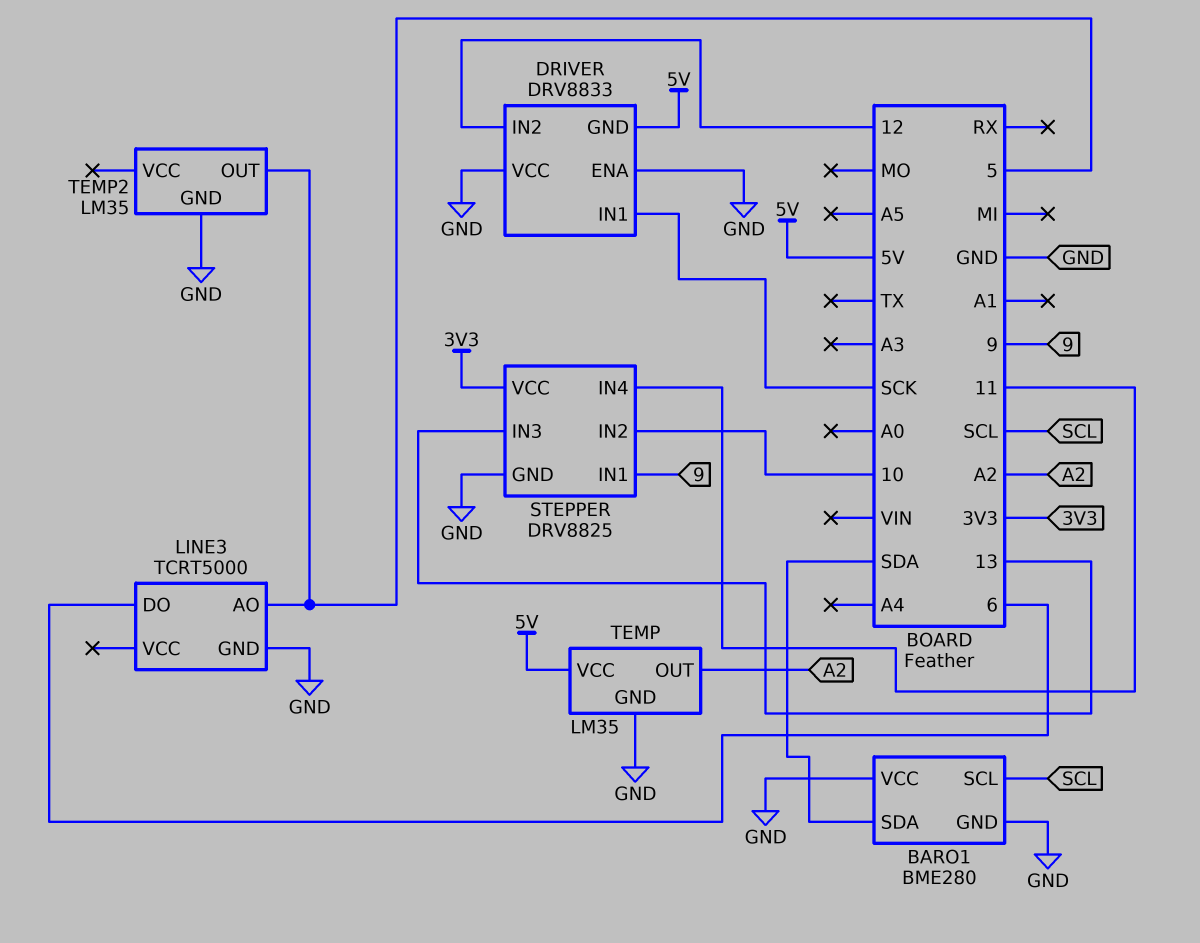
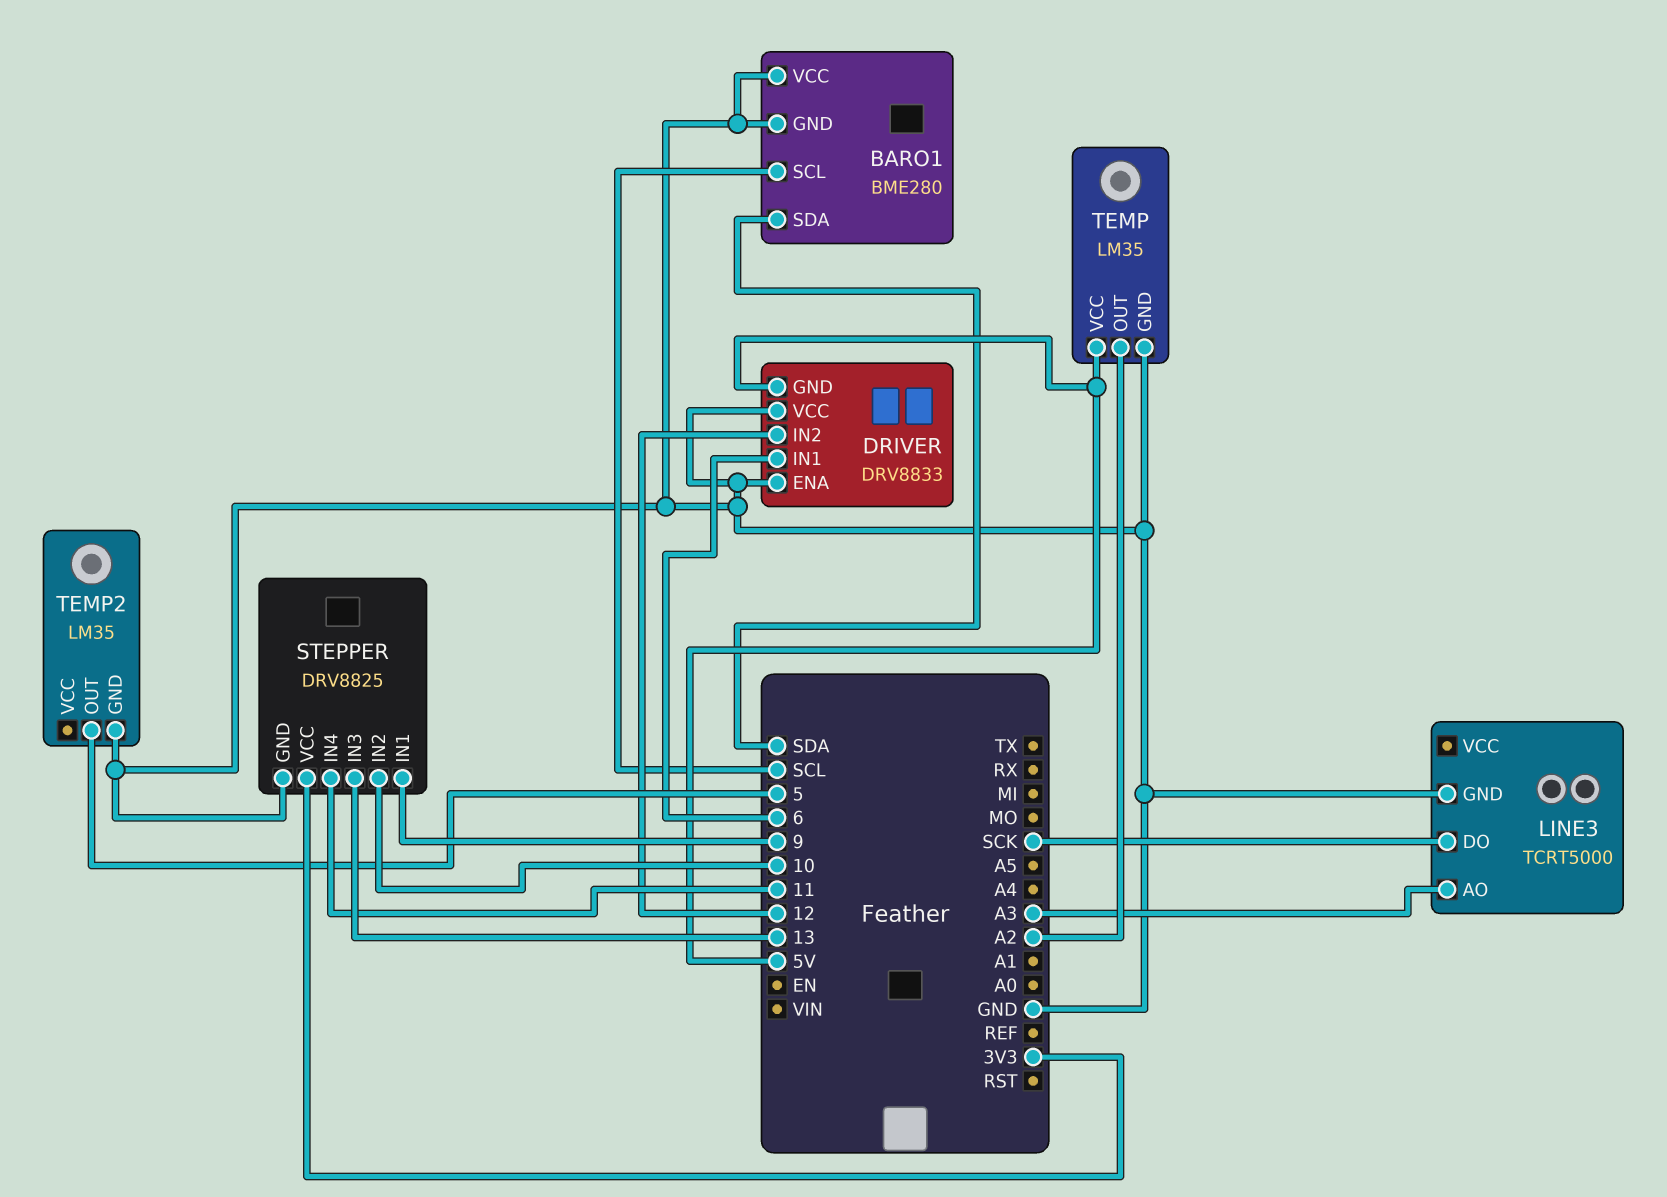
DRIVER pin IN1: SCK -> 6
LINE3 pin AO: 5 -> A3
LINE3 pin DO: 6 -> SCK

